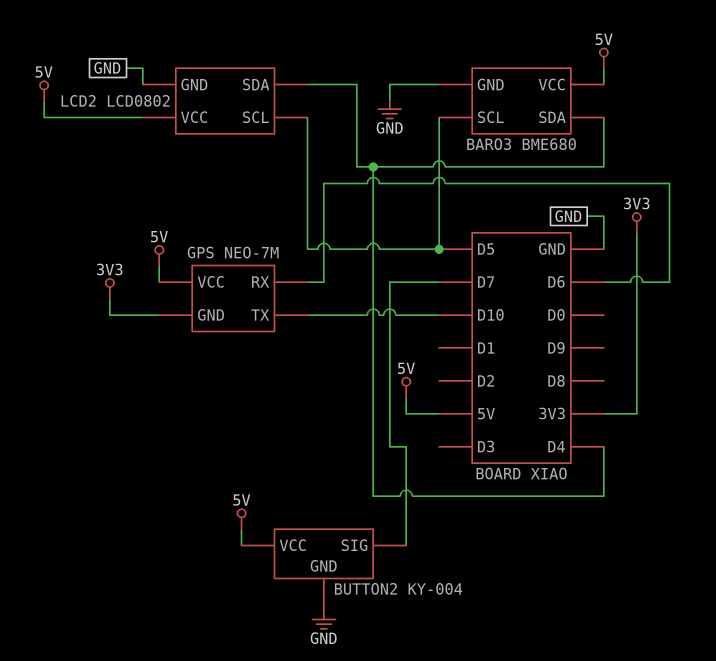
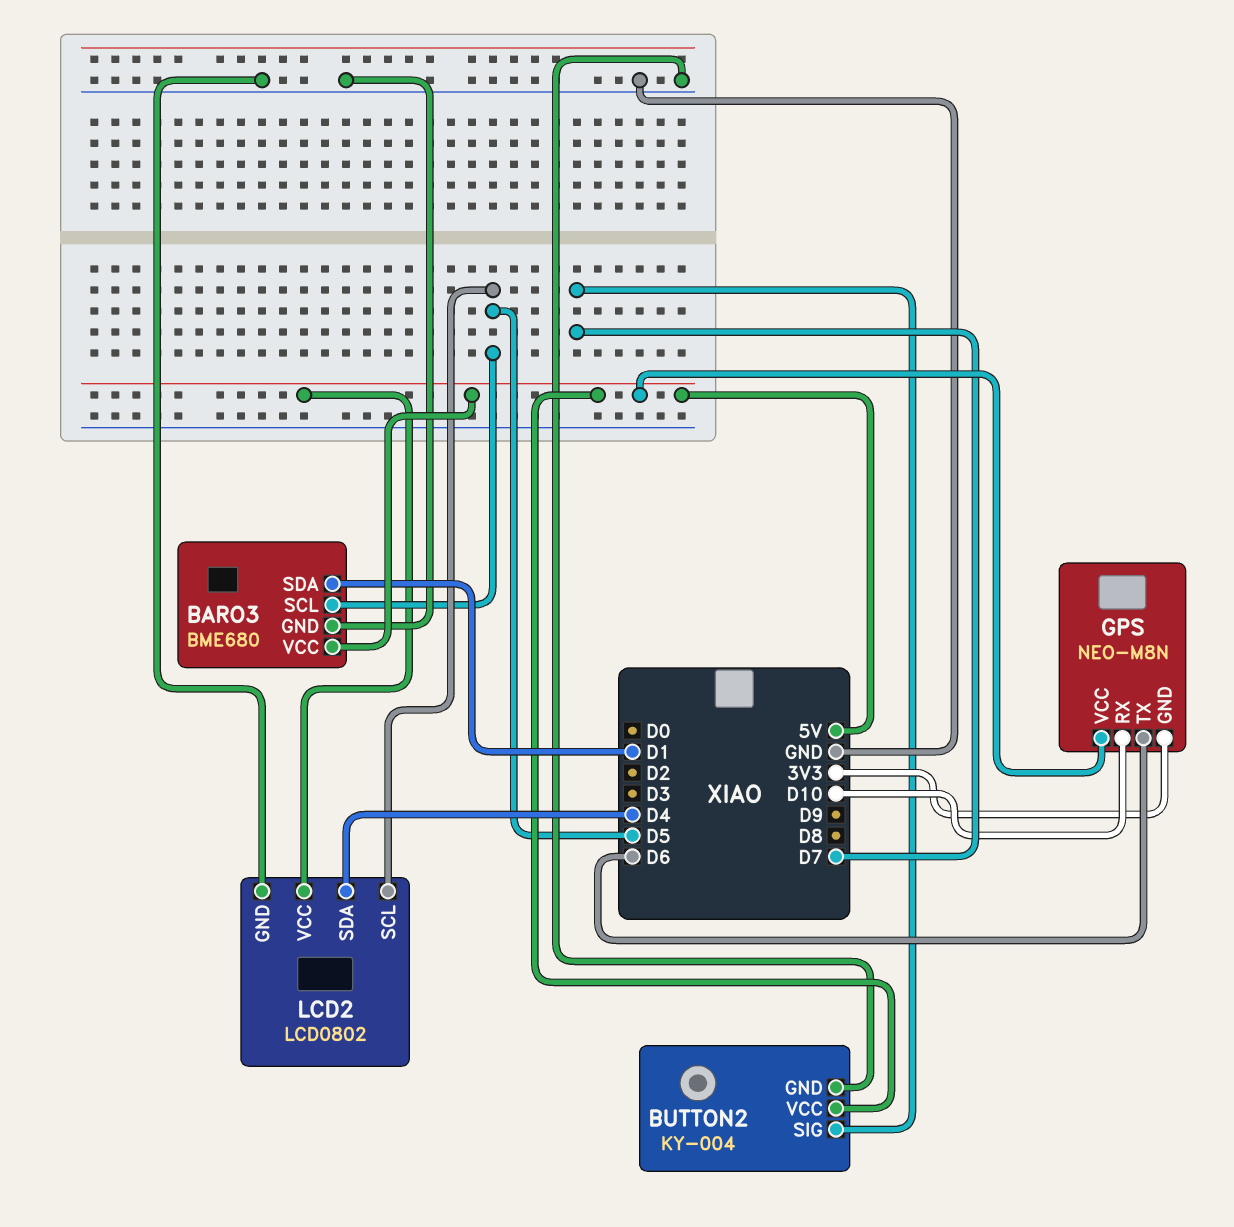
BARO3 pin SDA: D4 -> D1
GPS: NEO-7M -> NEO-M8N
GPS pin RX: D6 -> D10
GPS pin TX: D10 -> D6

